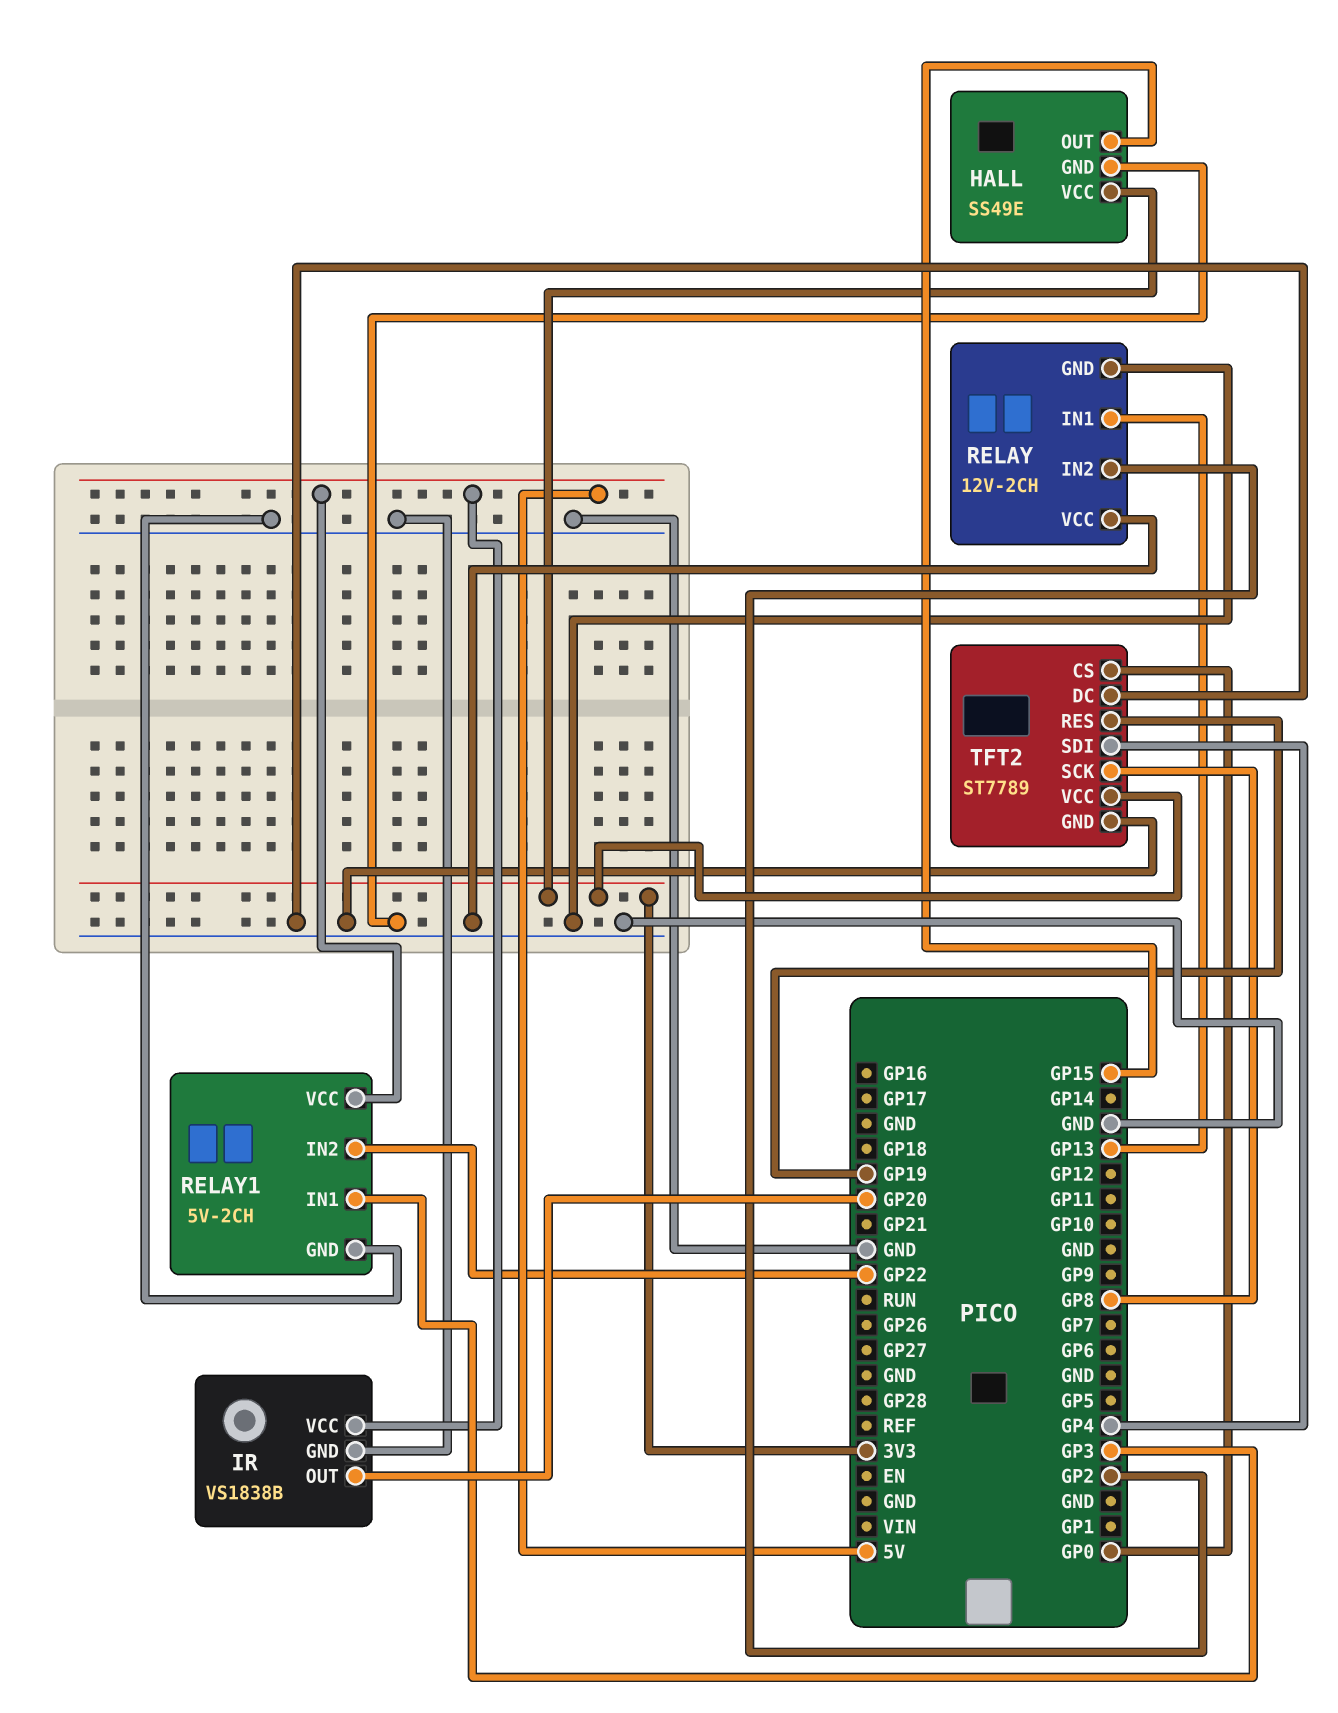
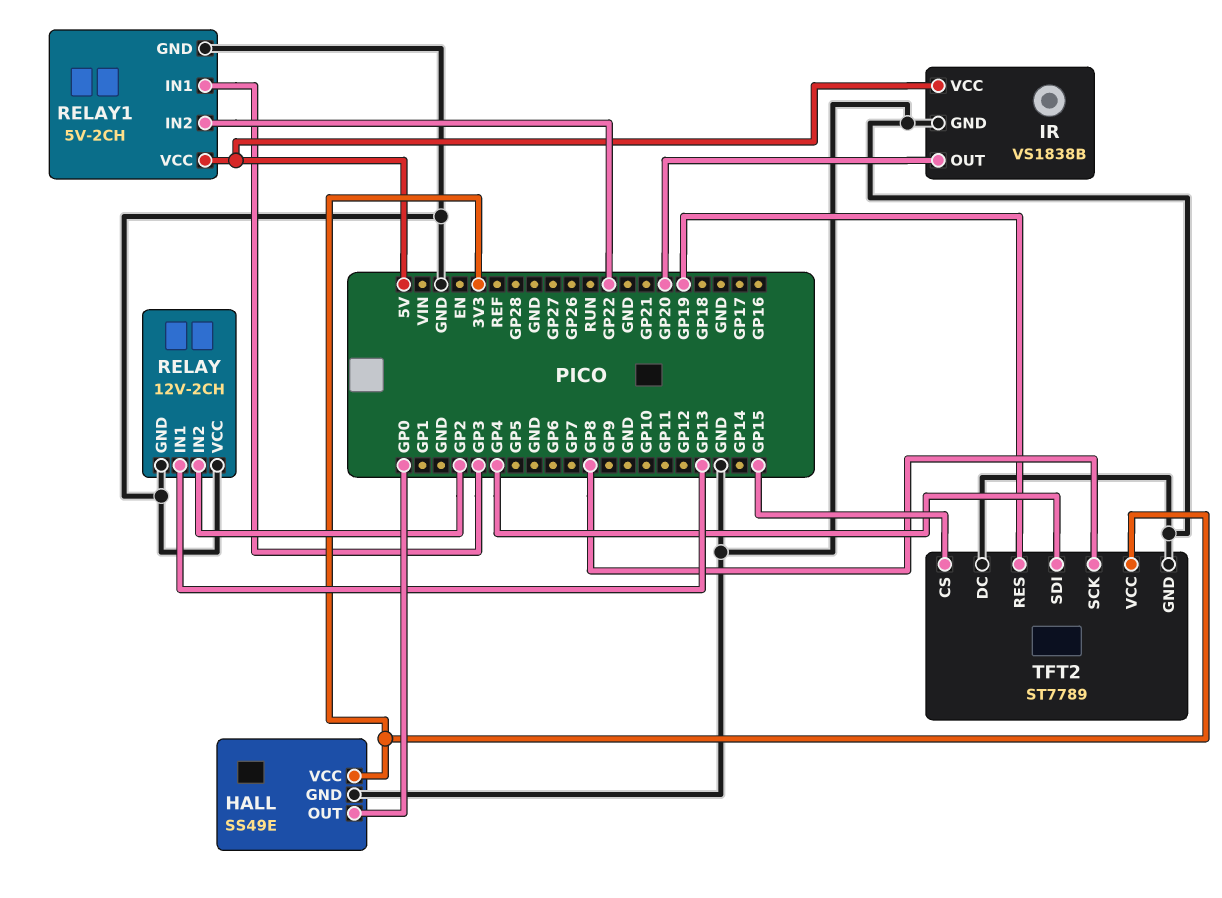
HALL pin OUT: GP15 -> GP0
TFT2 pin CS: GP0 -> GP15

